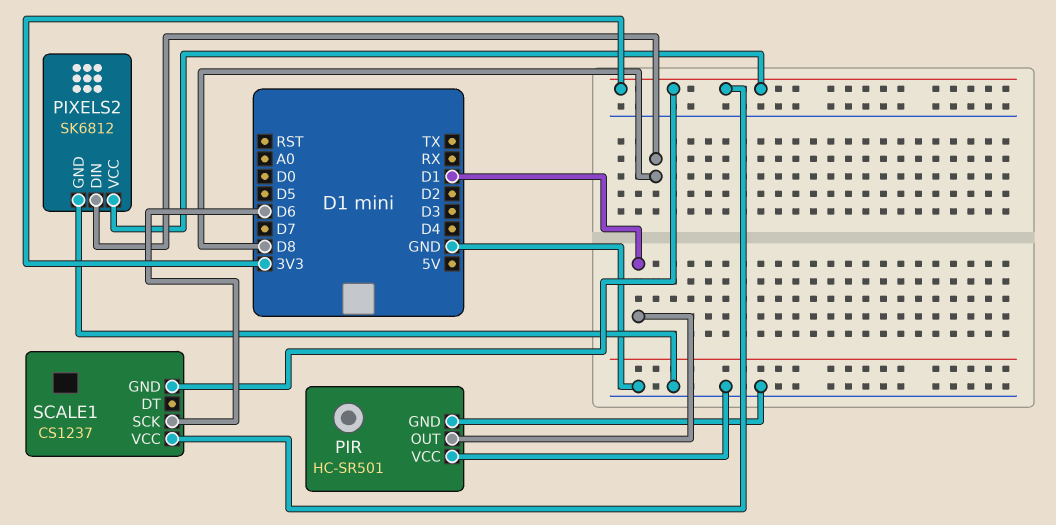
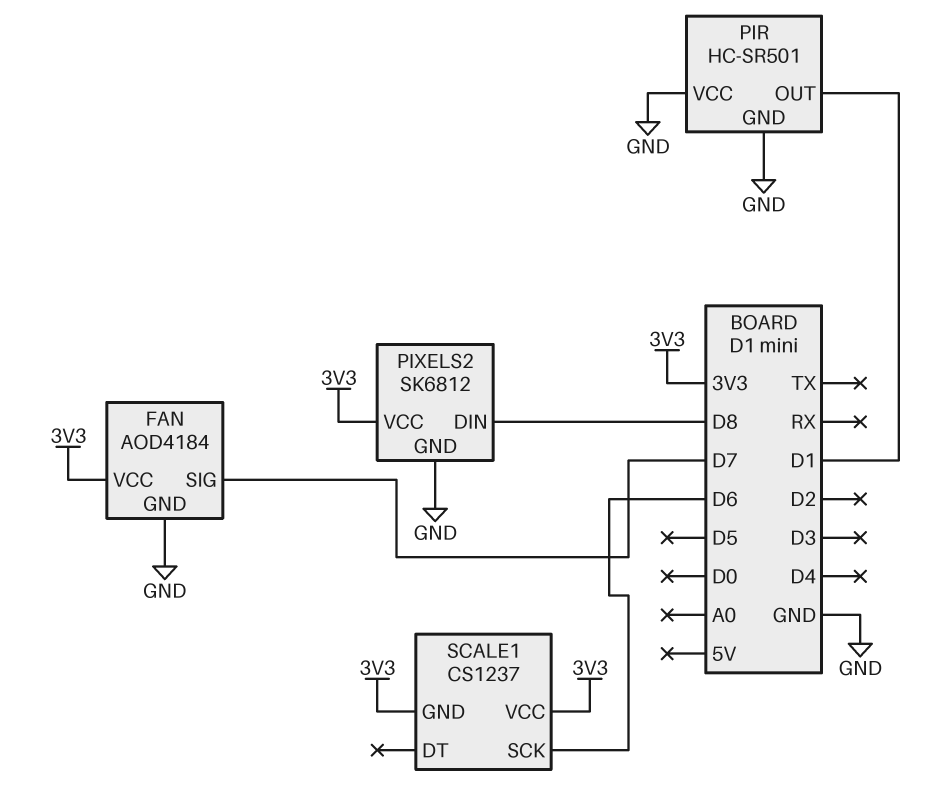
FAN: none -> AOD4184
FAN pin GND: none -> GND
FAN pin SIG: none -> D7
FAN pin VCC: none -> 3V3

